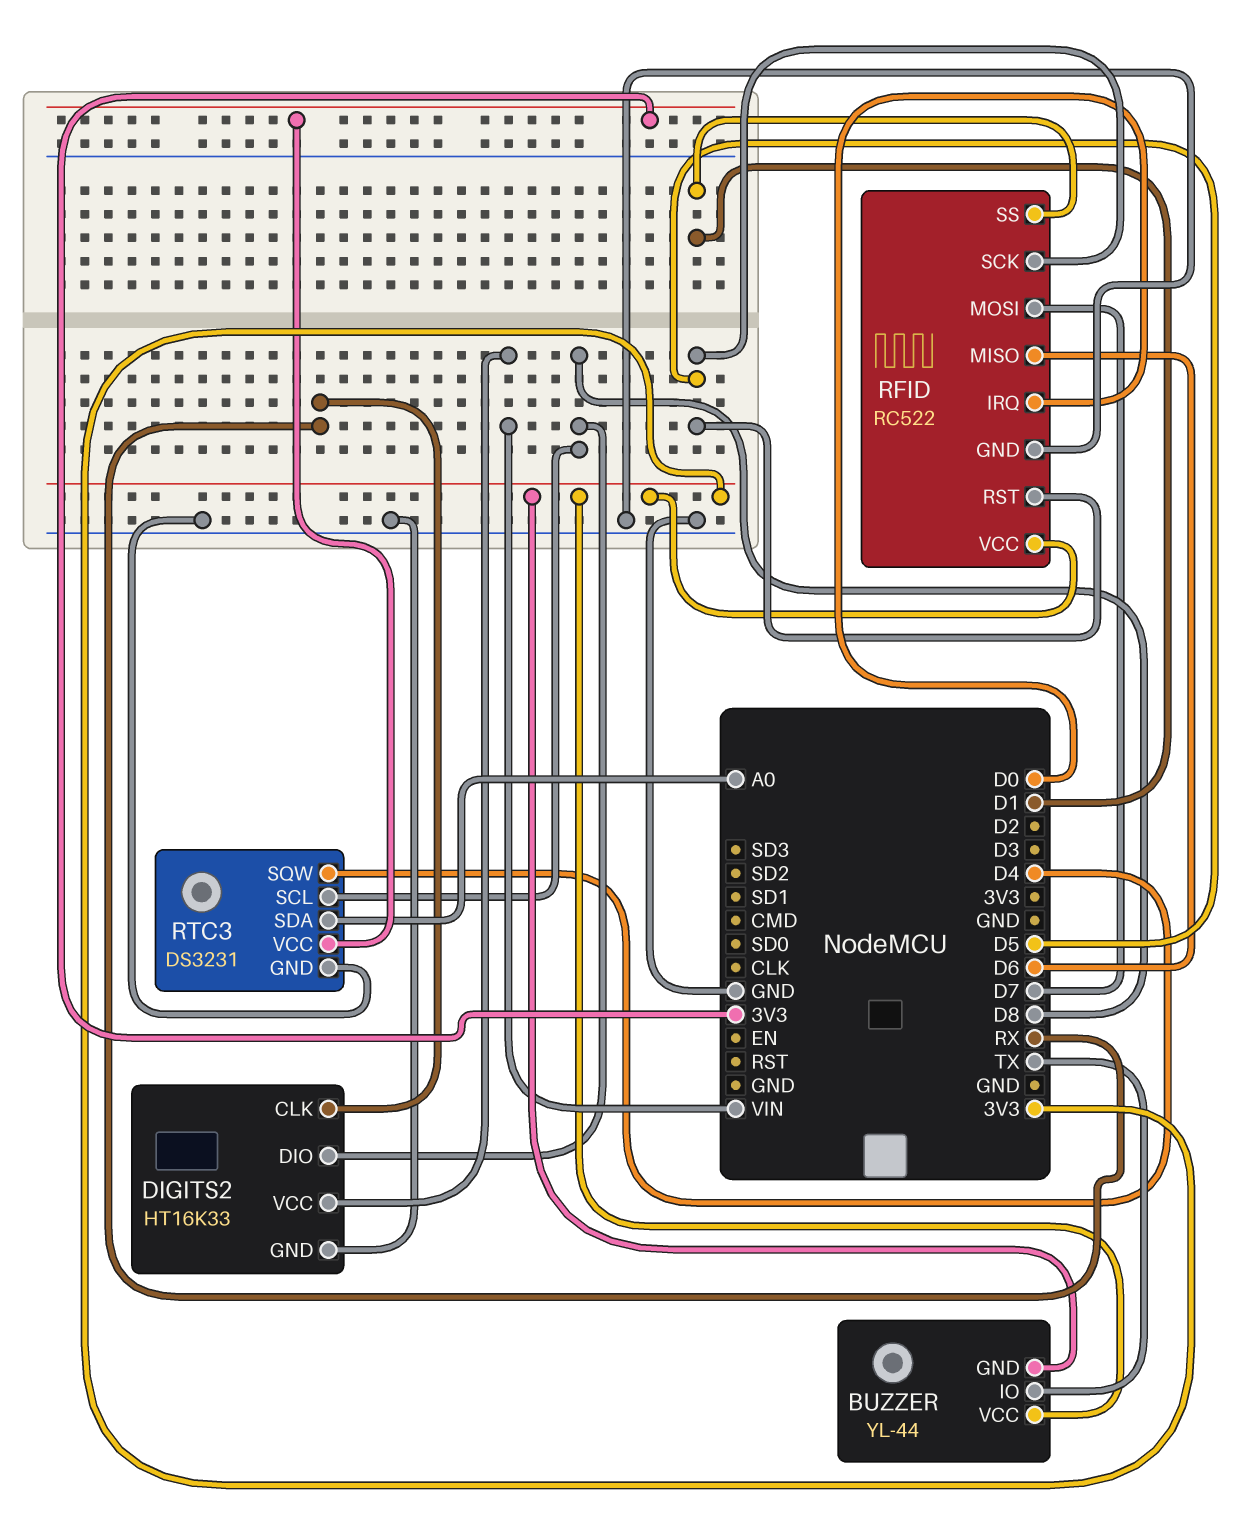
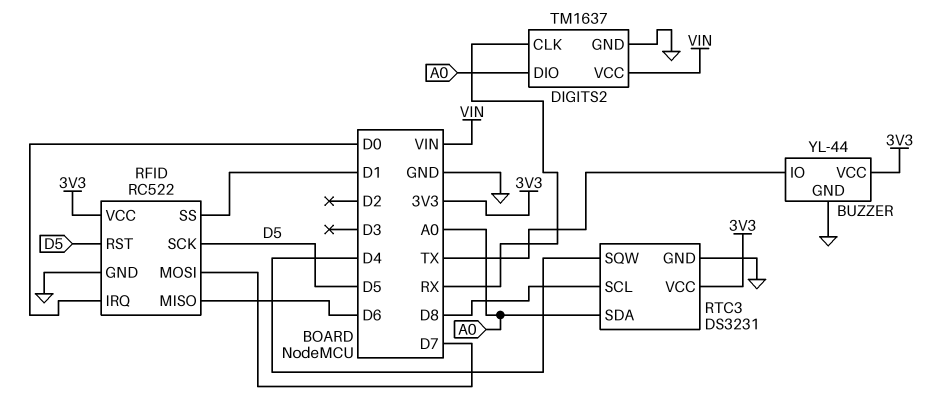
BUZZER pin GND: 3V3 -> GND
DIGITS2: HT16K33 -> TM1637
DIGITS2 pin DIO: D8 -> A0

